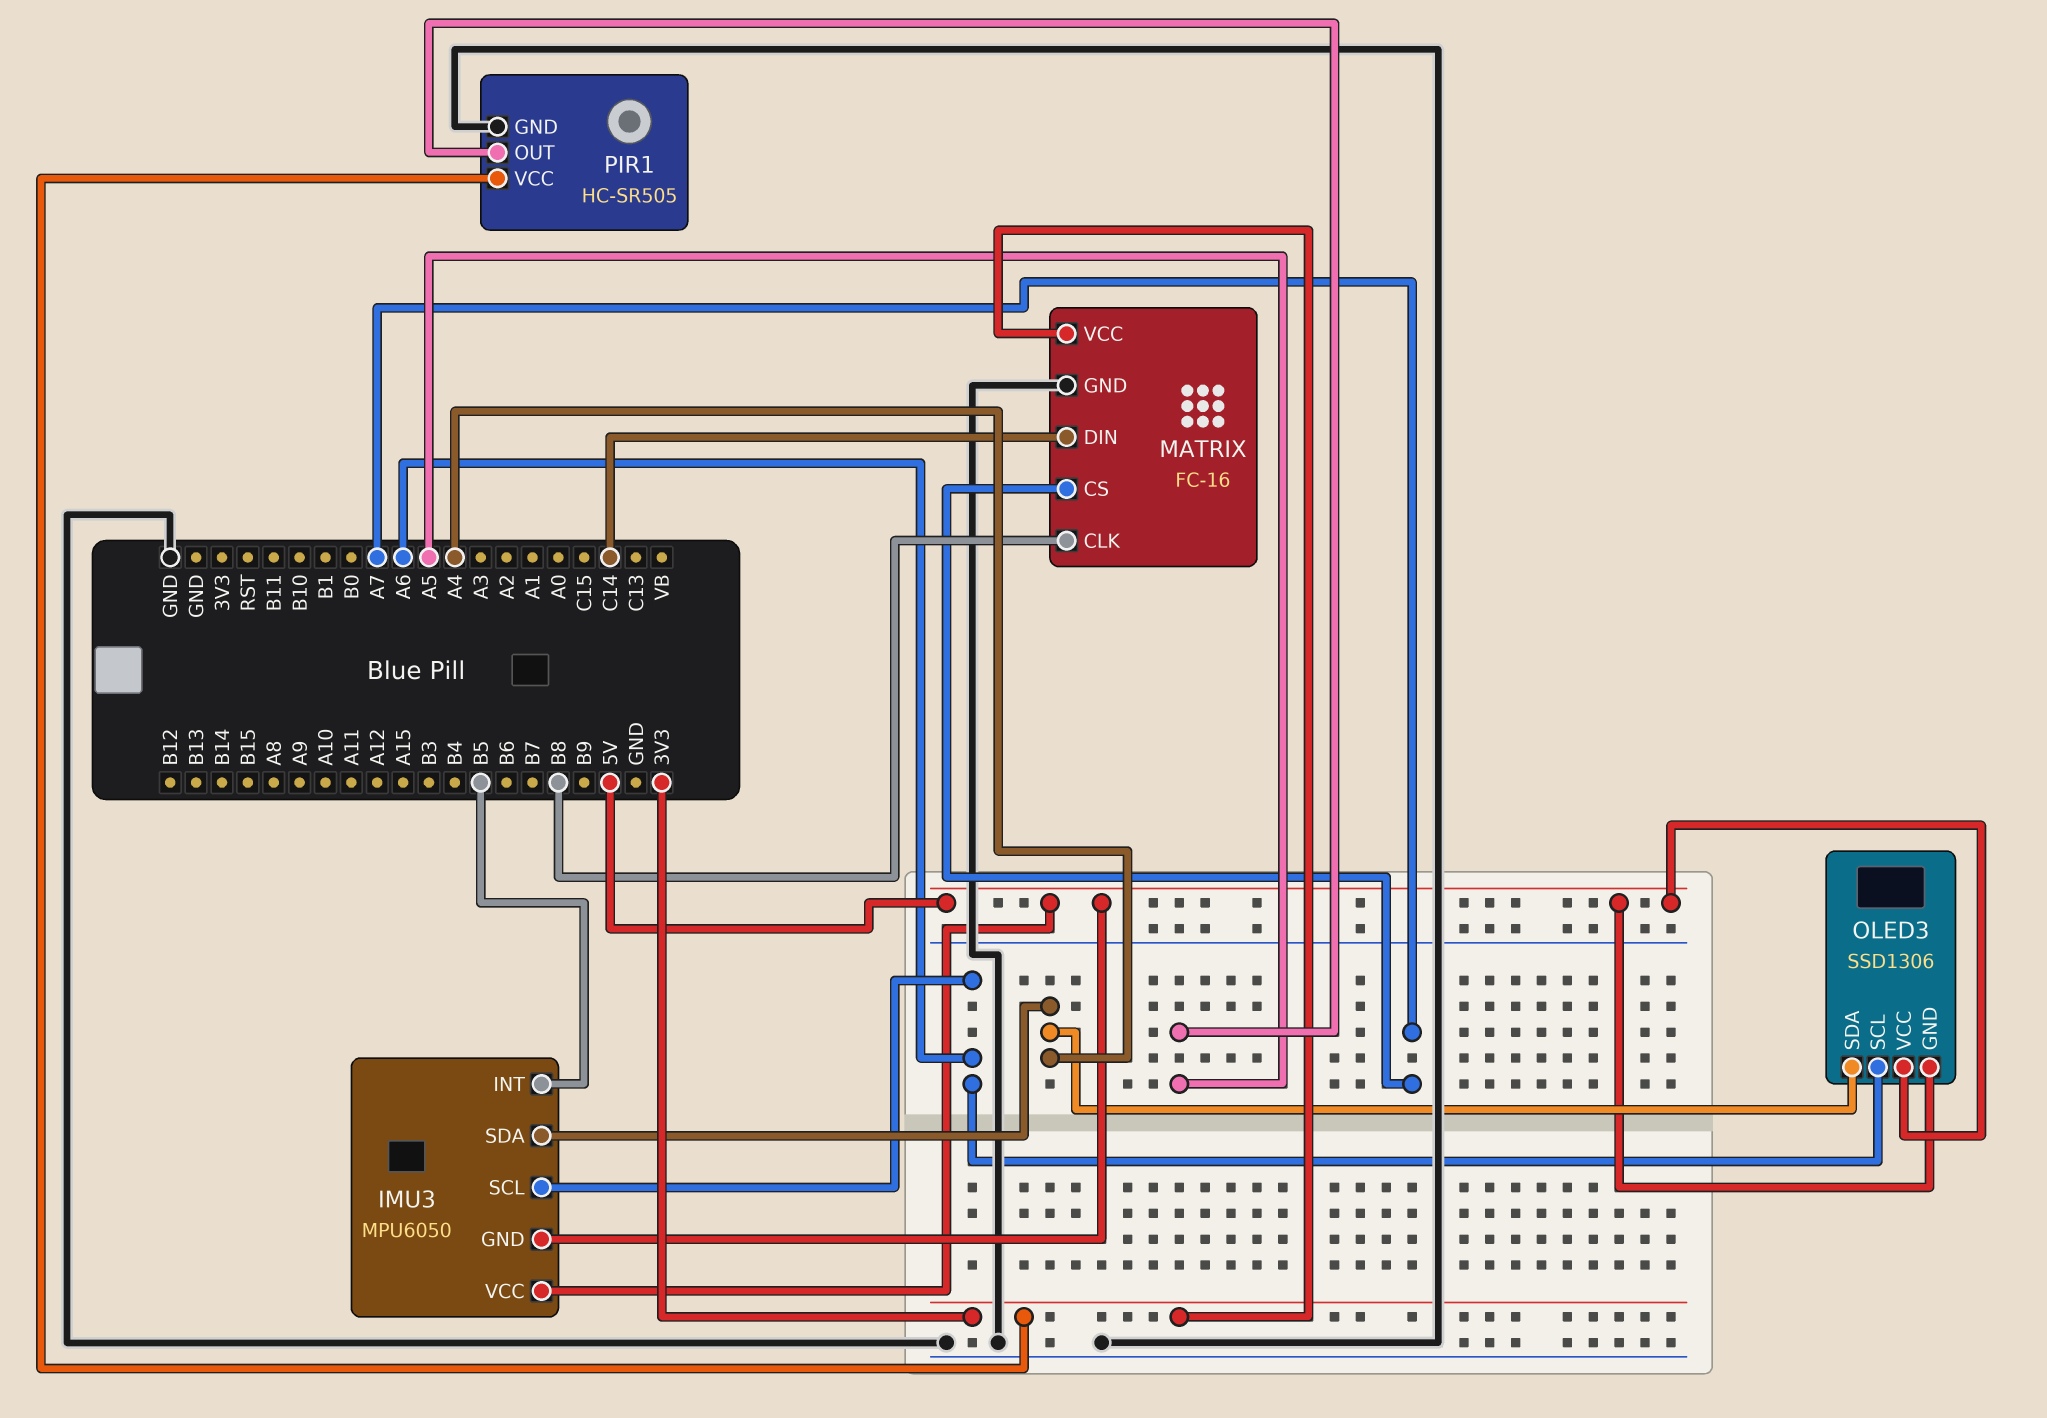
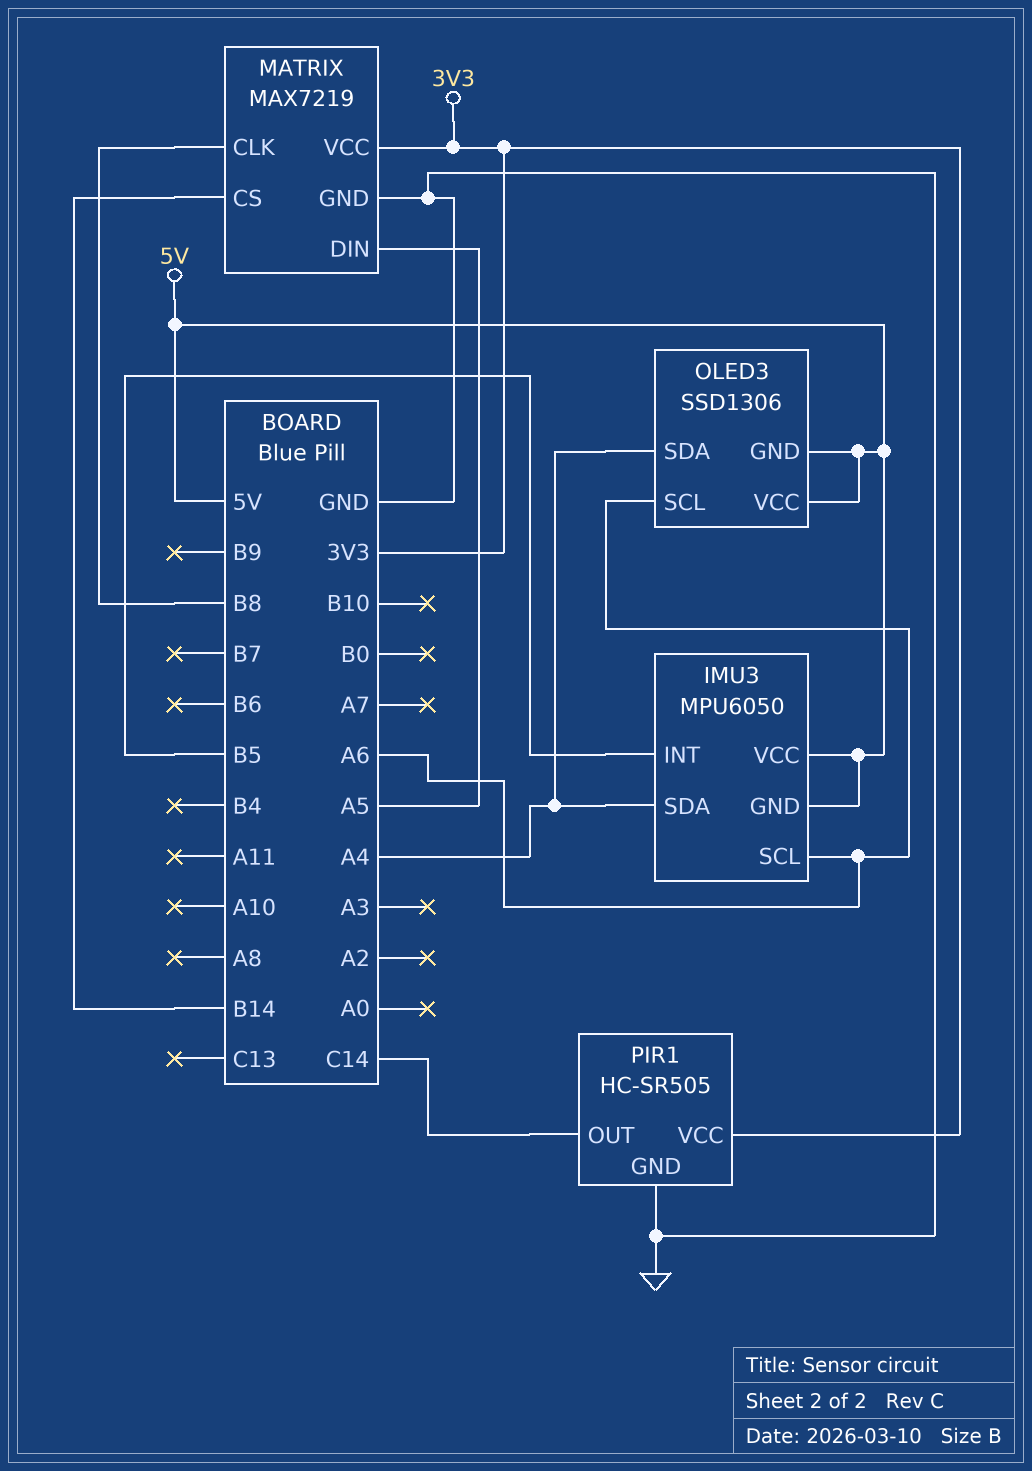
MATRIX: FC-16 -> MAX7219
MATRIX pin CS: A7 -> B14
MATRIX pin DIN: C14 -> A5
PIR1 pin OUT: A5 -> C14

